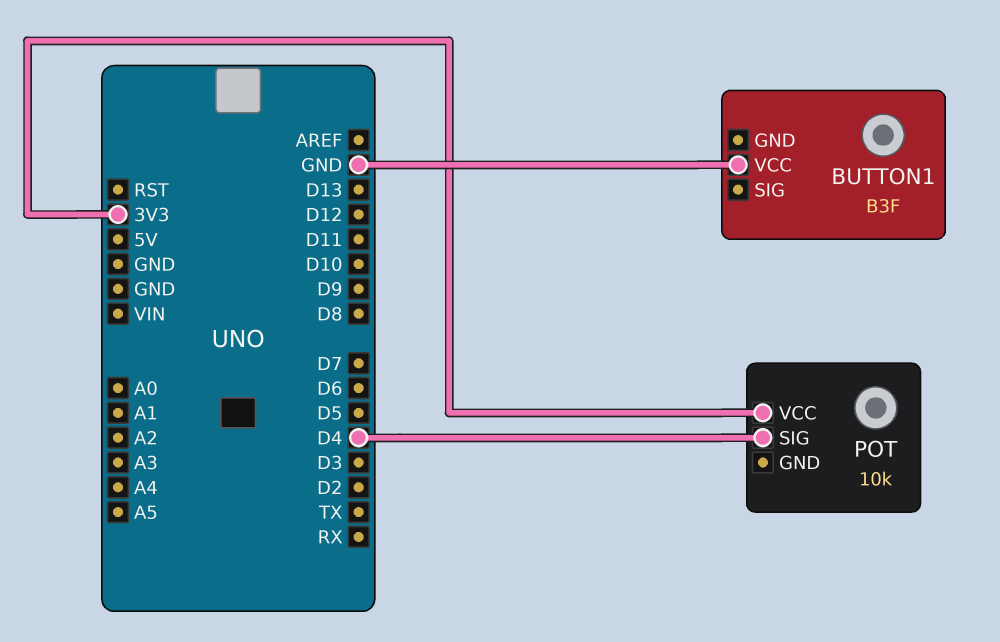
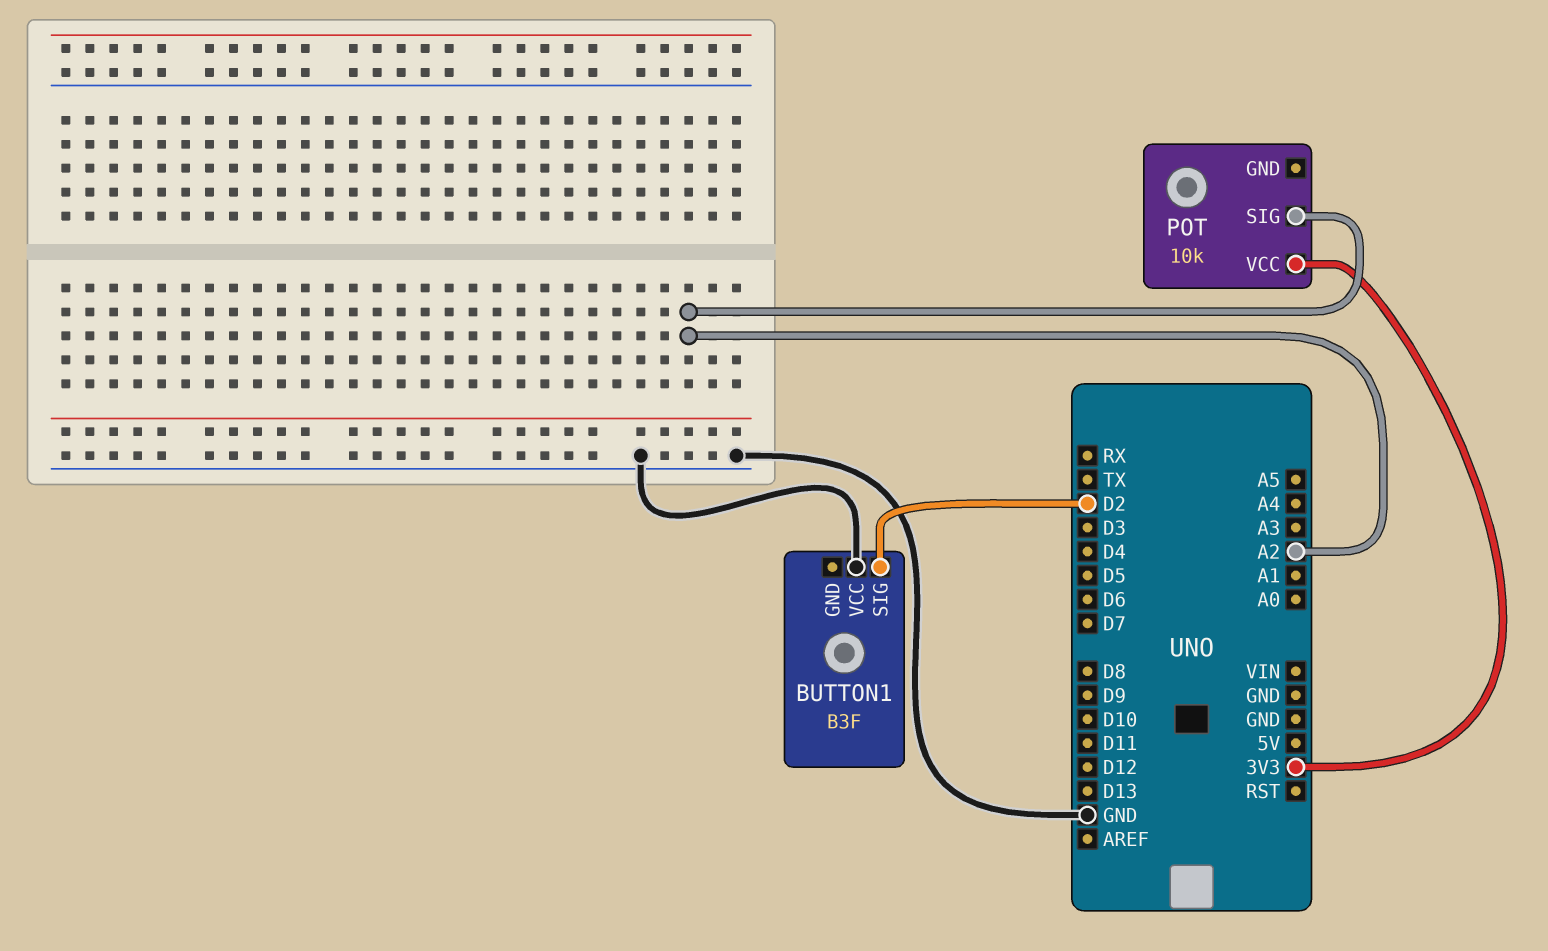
BUTTON1 pin SIG: none -> D2
POT pin SIG: D4 -> A2

